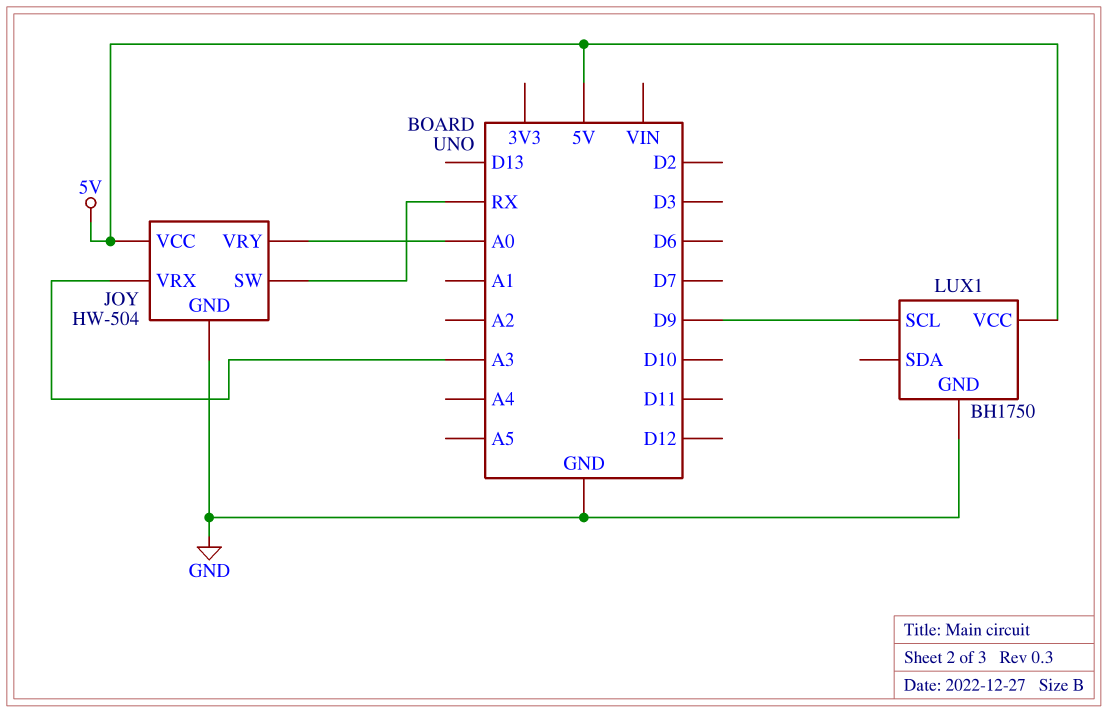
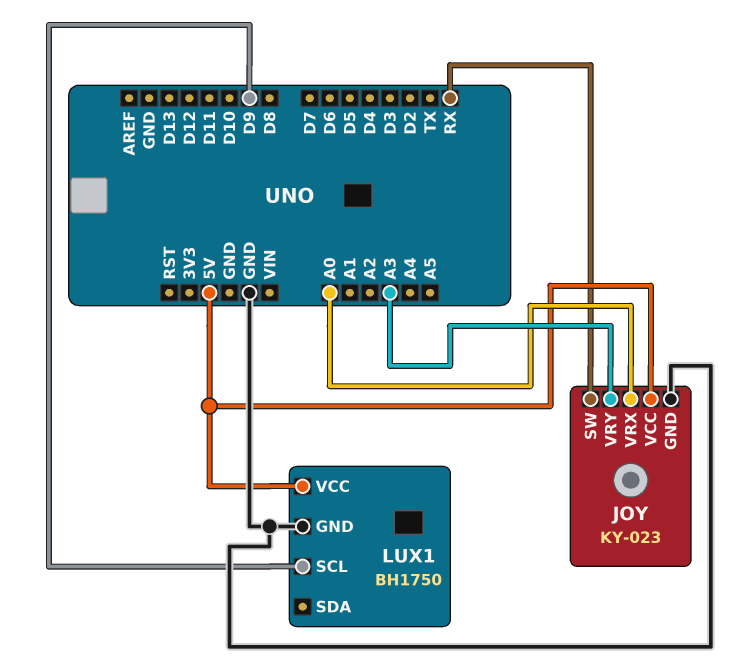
JOY: HW-504 -> KY-023
JOY pin VRX: A3 -> A0
JOY pin VRY: A0 -> A3

